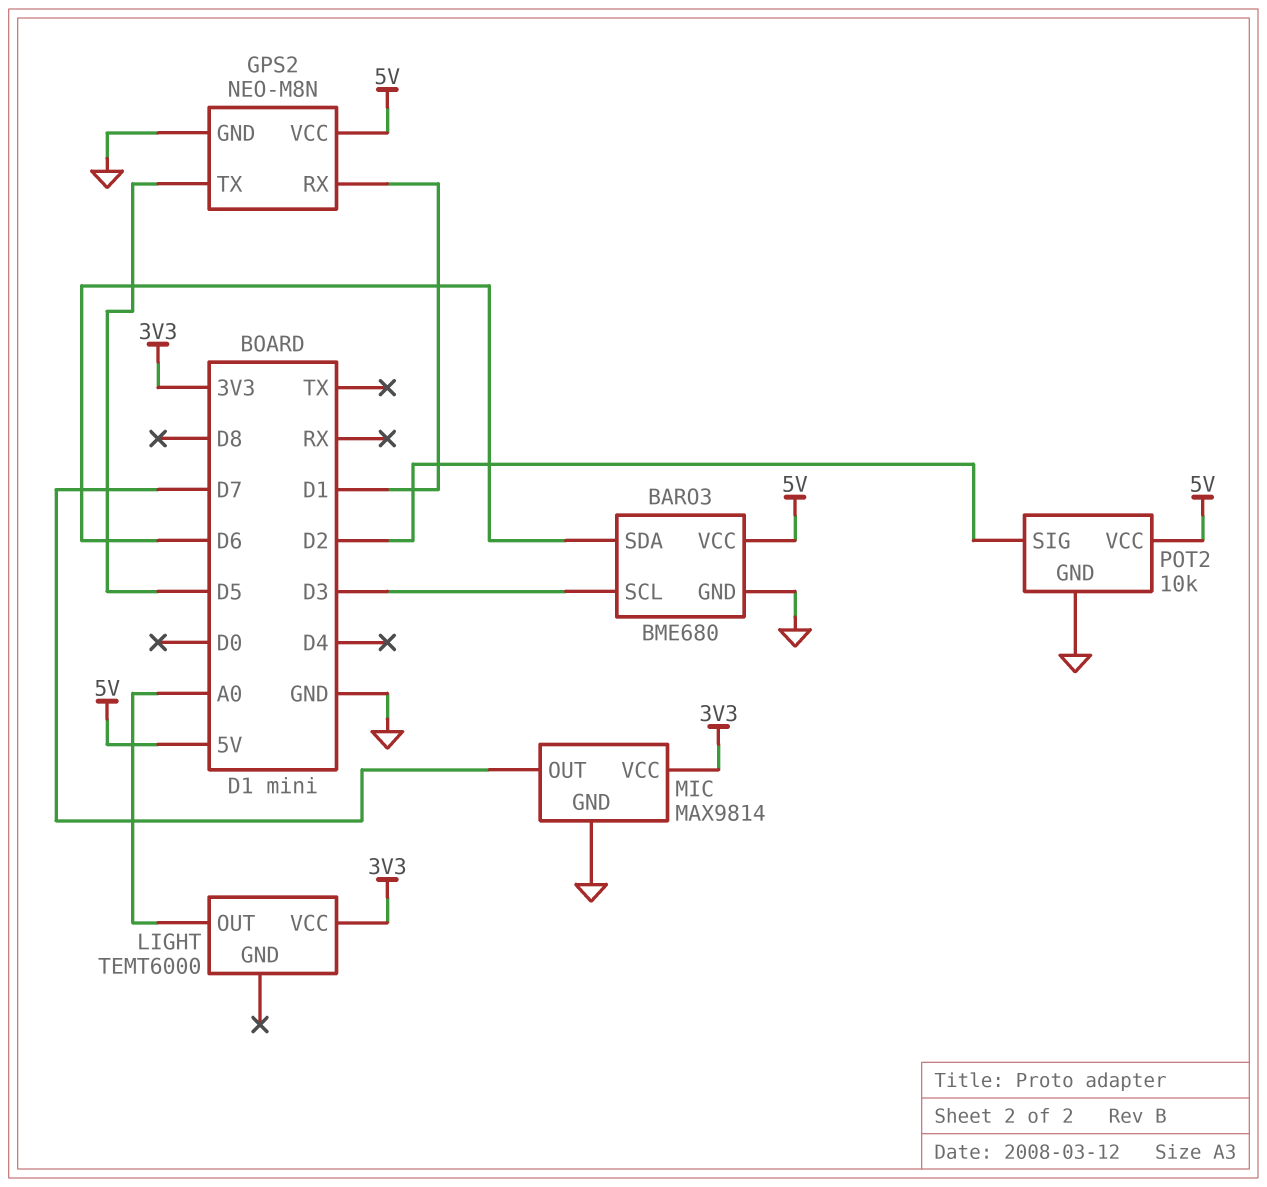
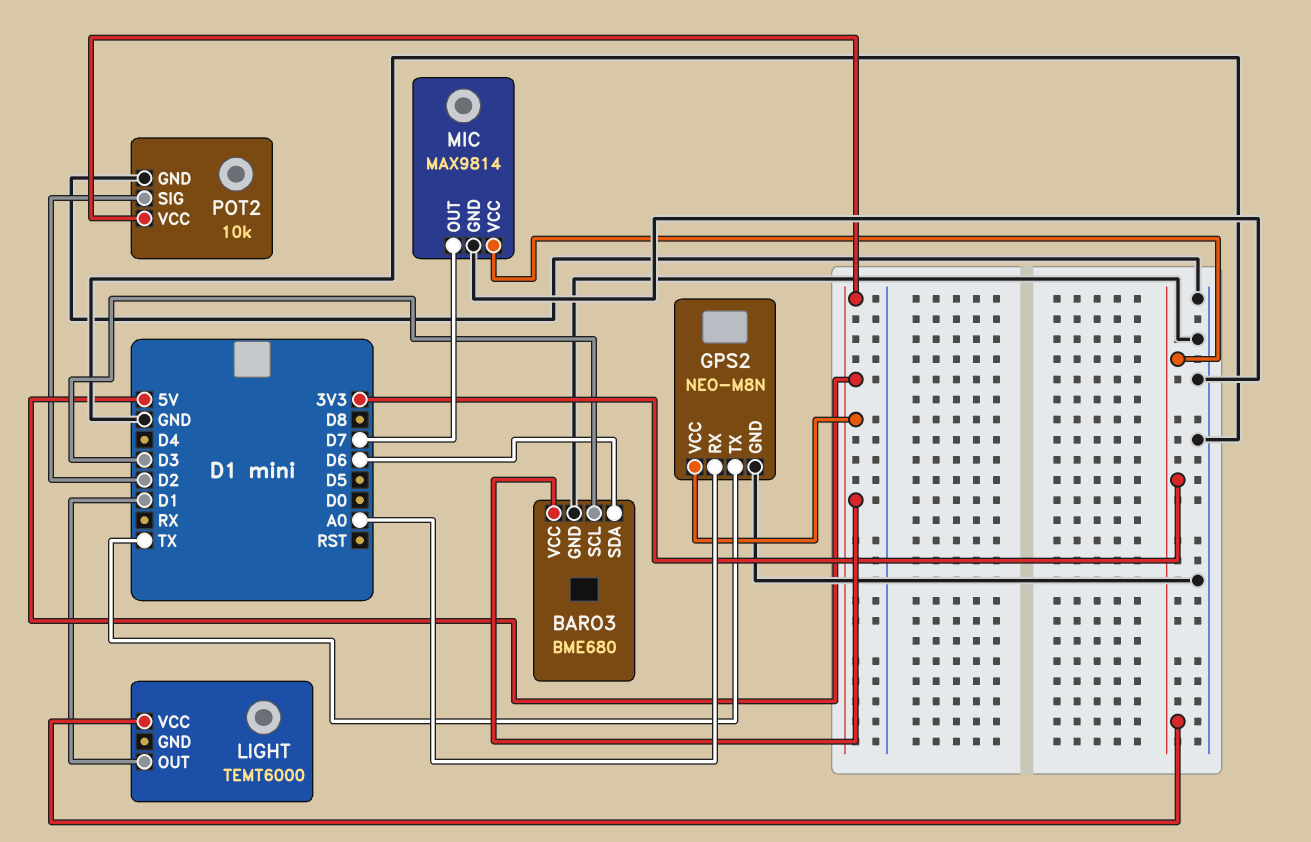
GPS2 pin RX: D1 -> A0
GPS2 pin TX: D5 -> TX
LIGHT pin OUT: A0 -> D1

